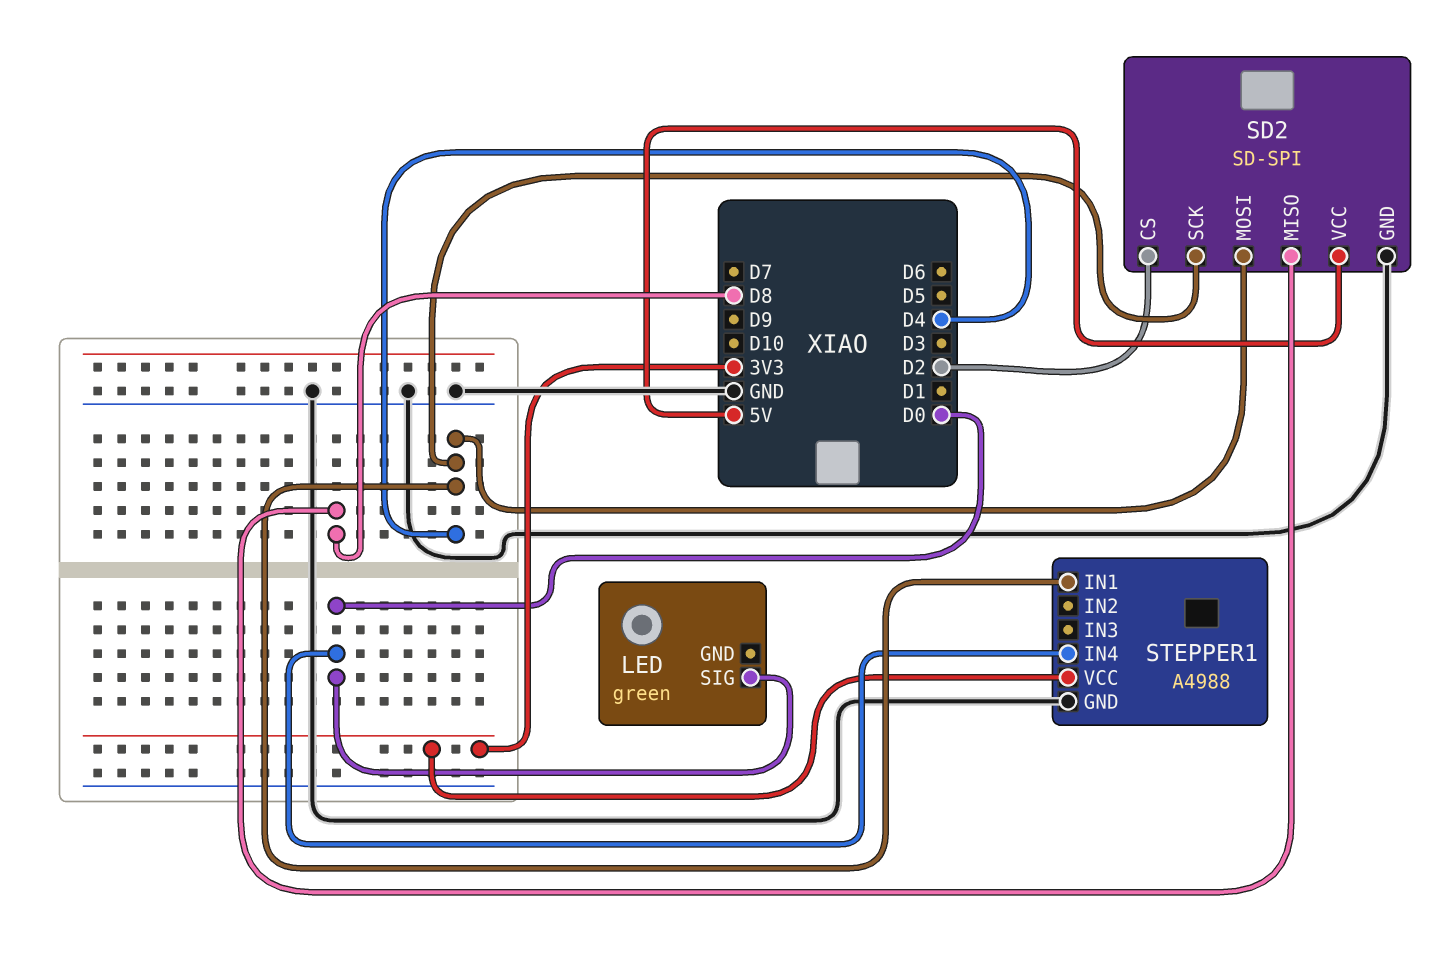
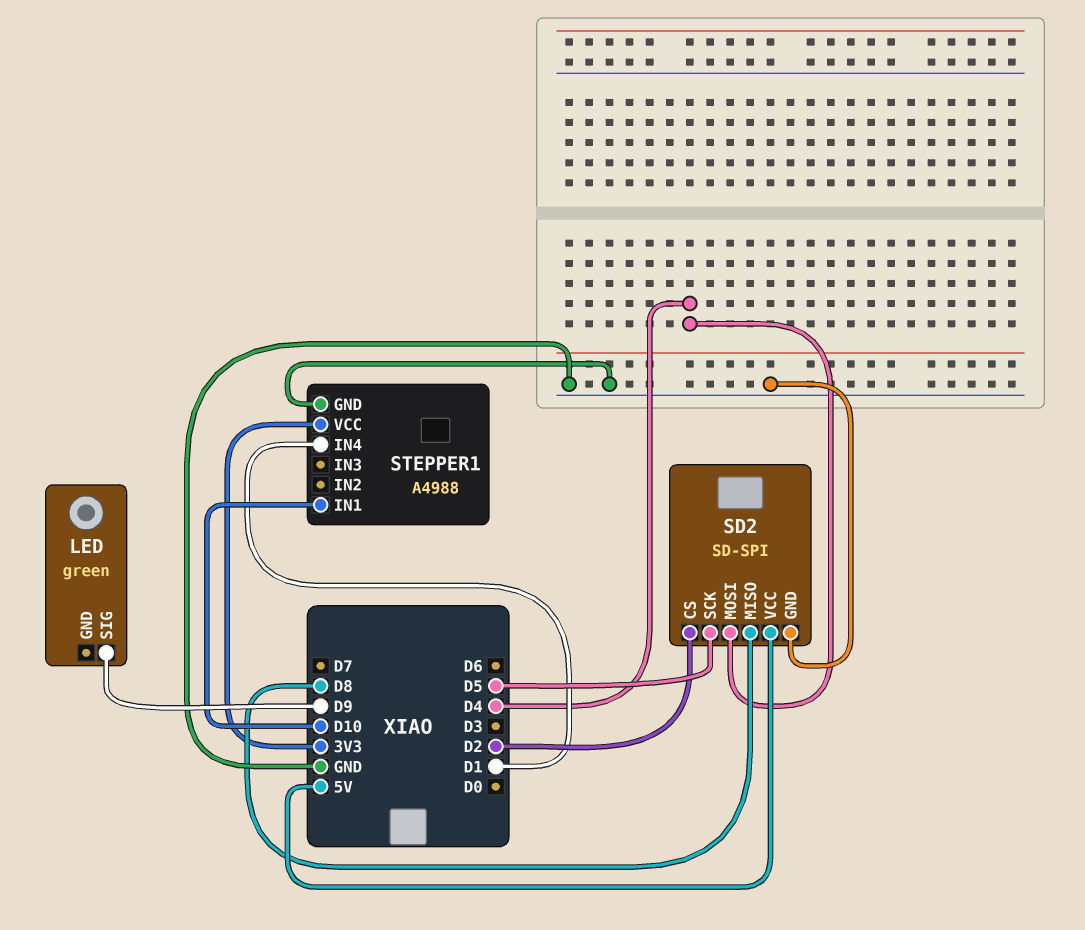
LED pin SIG: D0 -> D9
SD2 pin SCK: D4 -> D5
STEPPER1 pin IN1: D4 -> D10
STEPPER1 pin IN4: D0 -> D1

